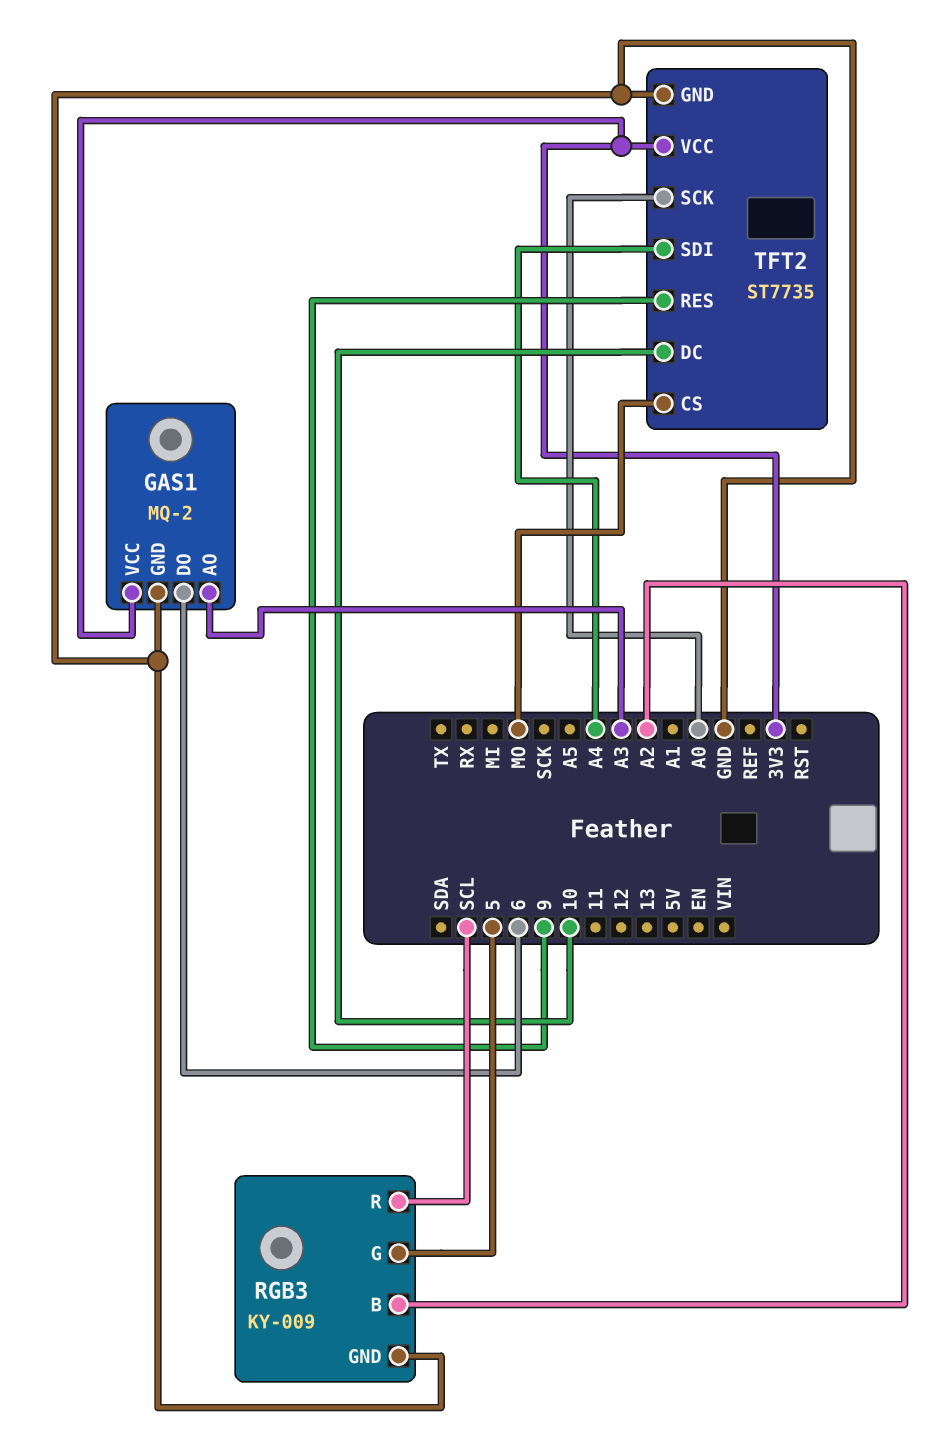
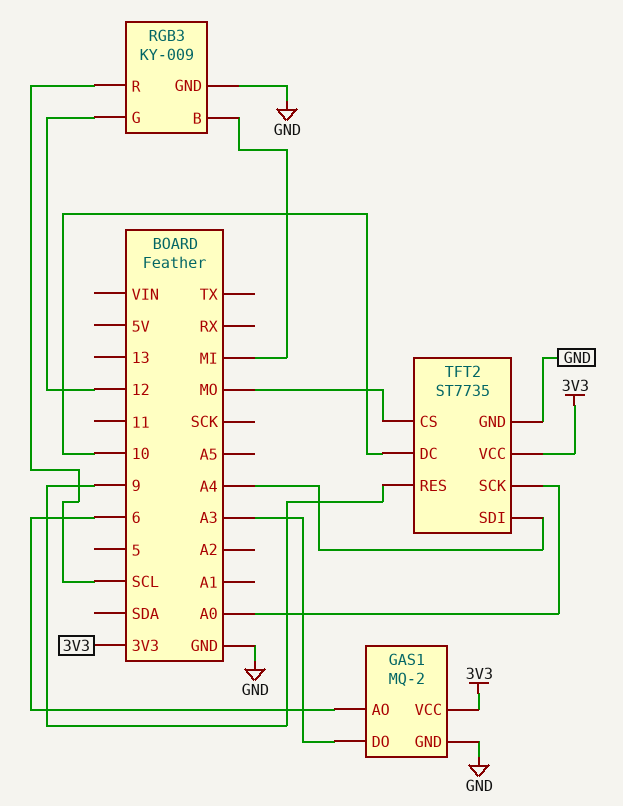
GAS1 pin AO: A3 -> 6
GAS1 pin DO: 6 -> A3
RGB3 pin B: A2 -> MI
RGB3 pin G: 5 -> 12

